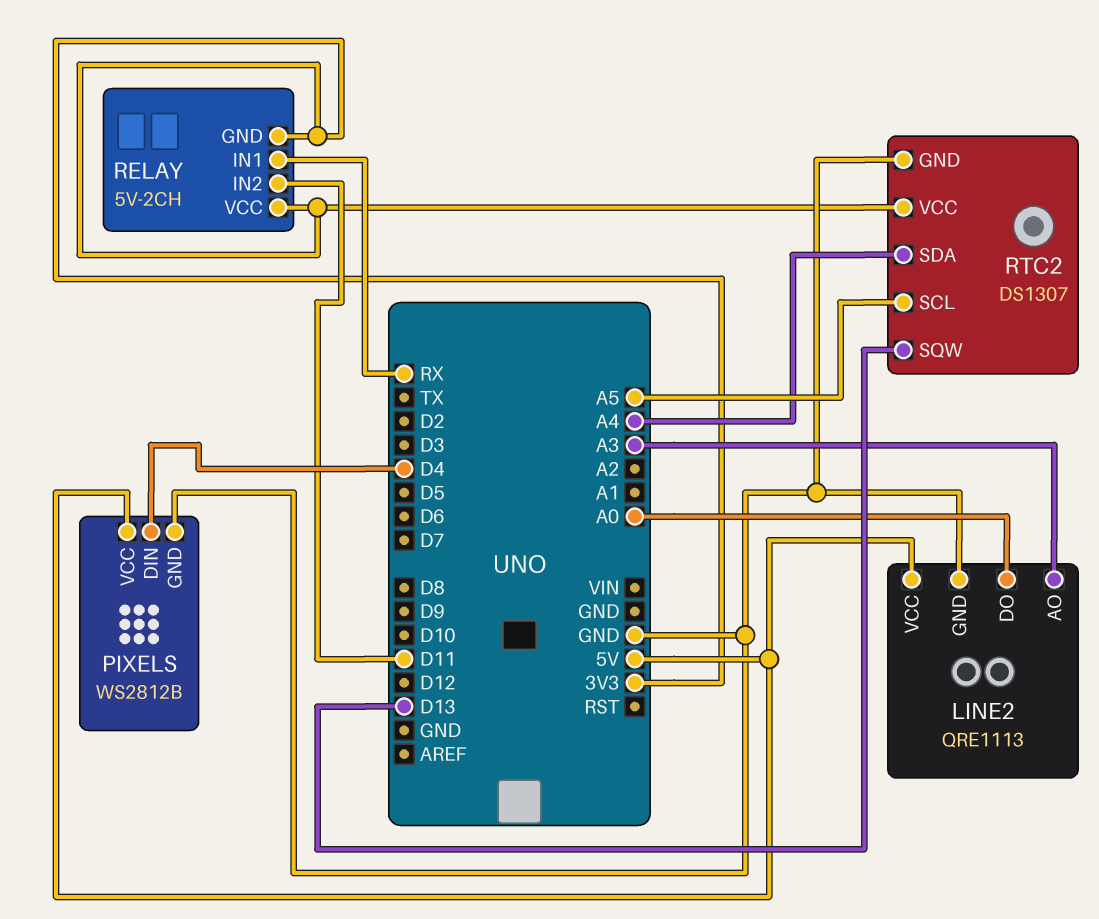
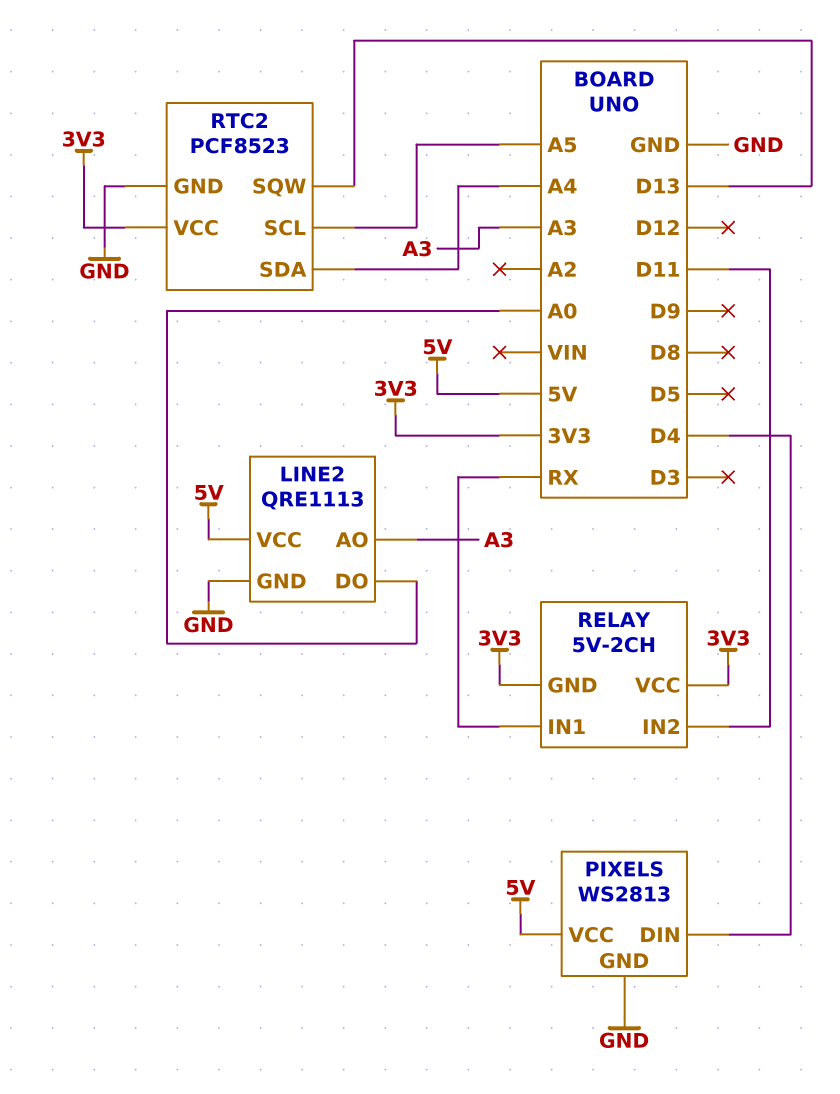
PIXELS: WS2812B -> WS2813
RTC2: DS1307 -> PCF8523

